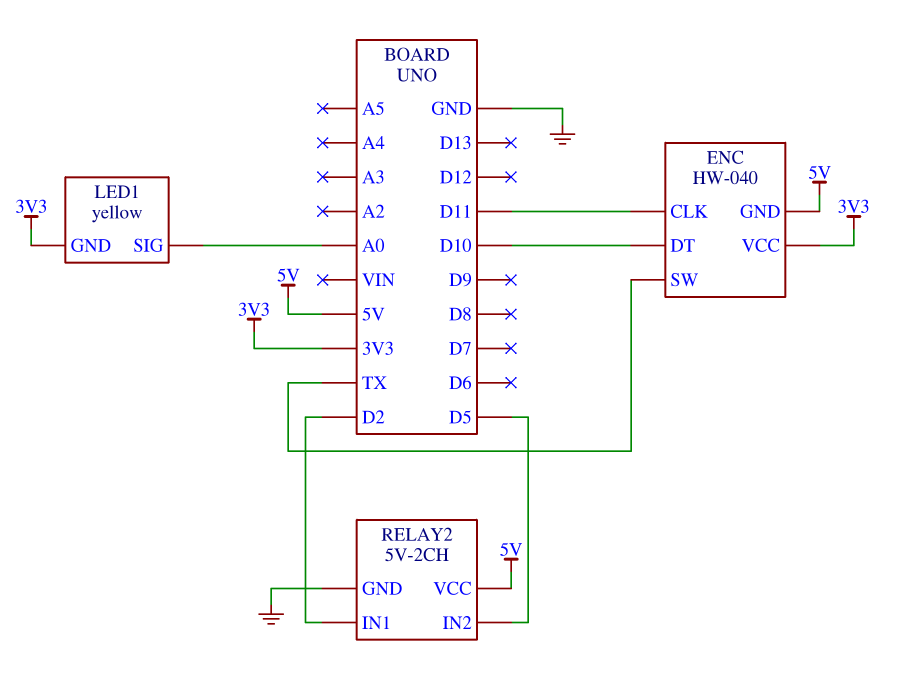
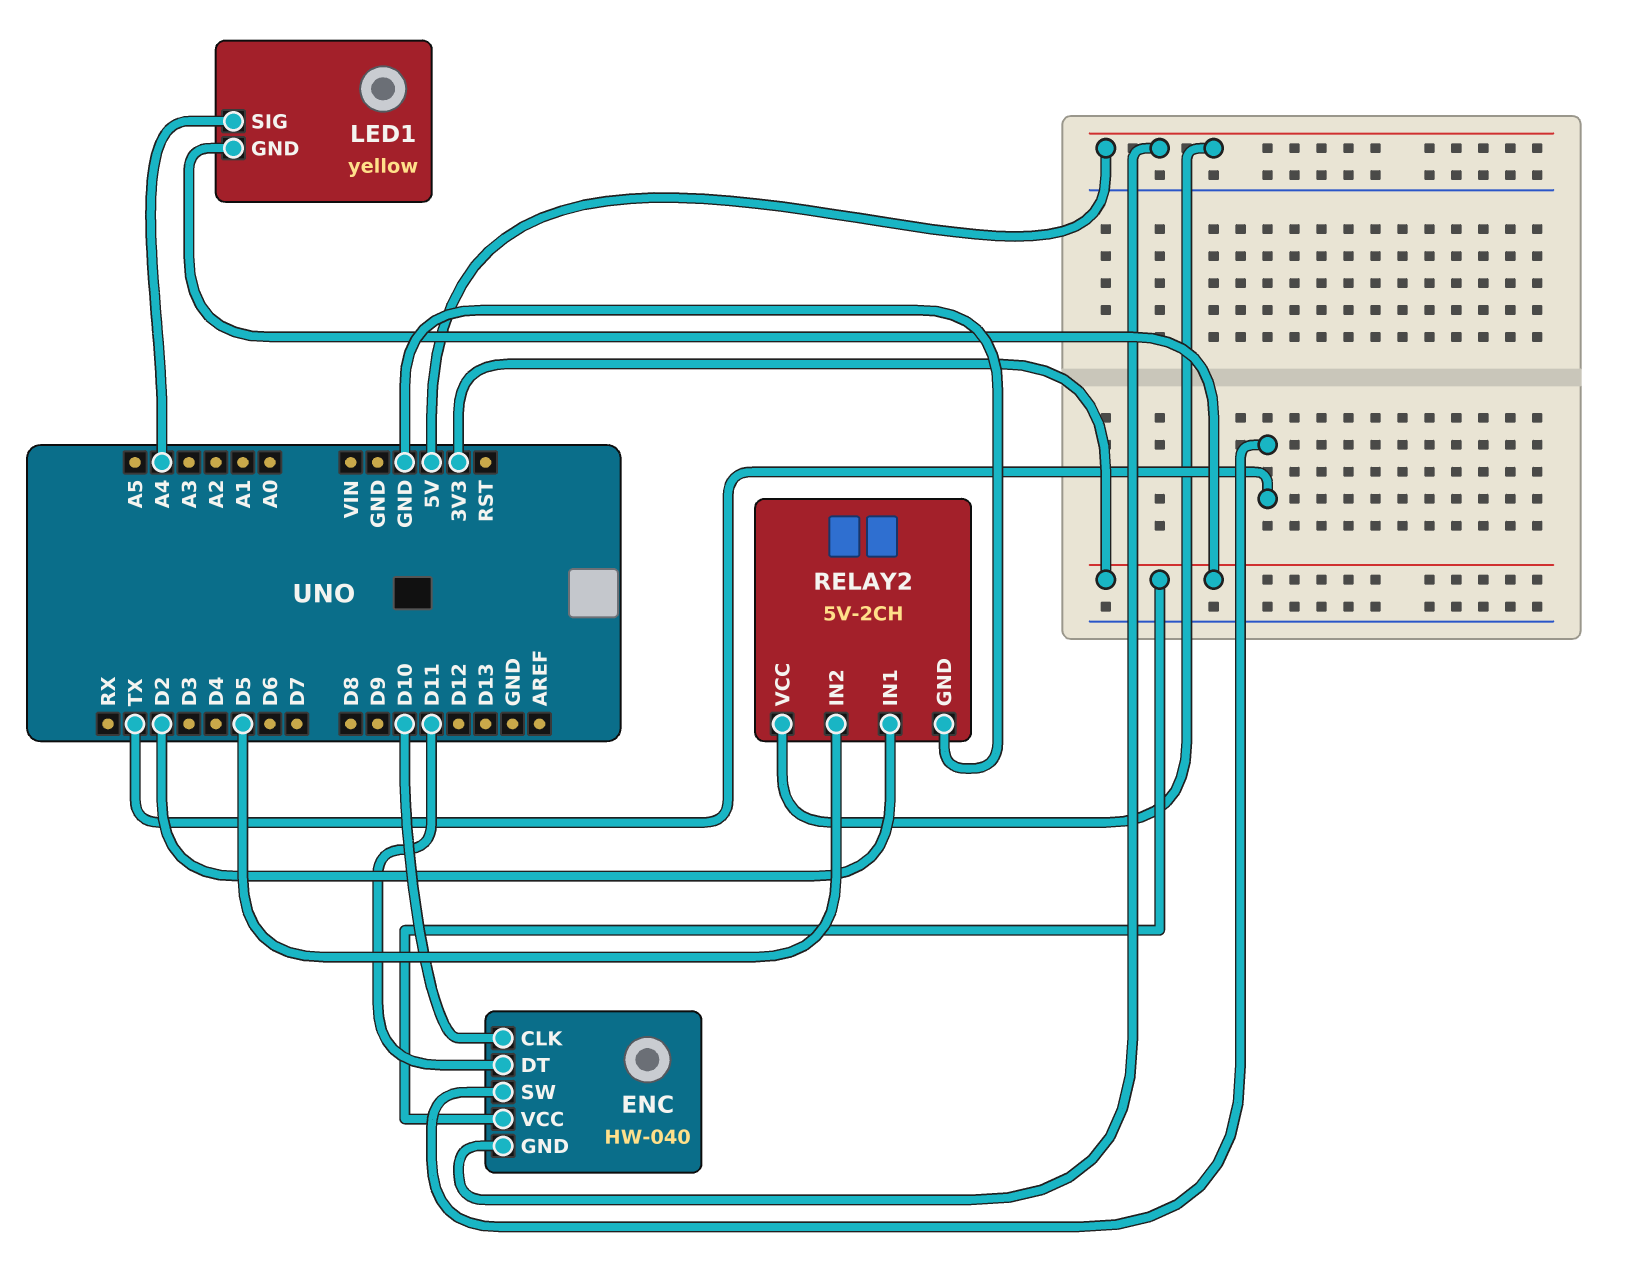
ENC pin CLK: D11 -> D10
ENC pin DT: D10 -> D11
LED1 pin SIG: A0 -> A4

